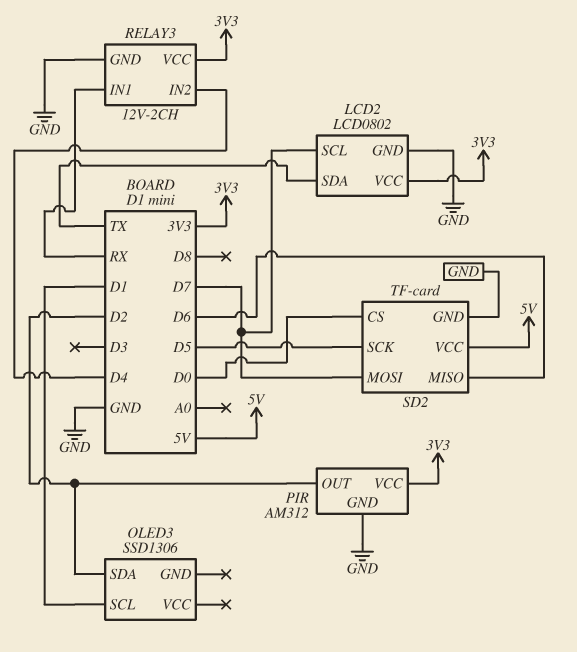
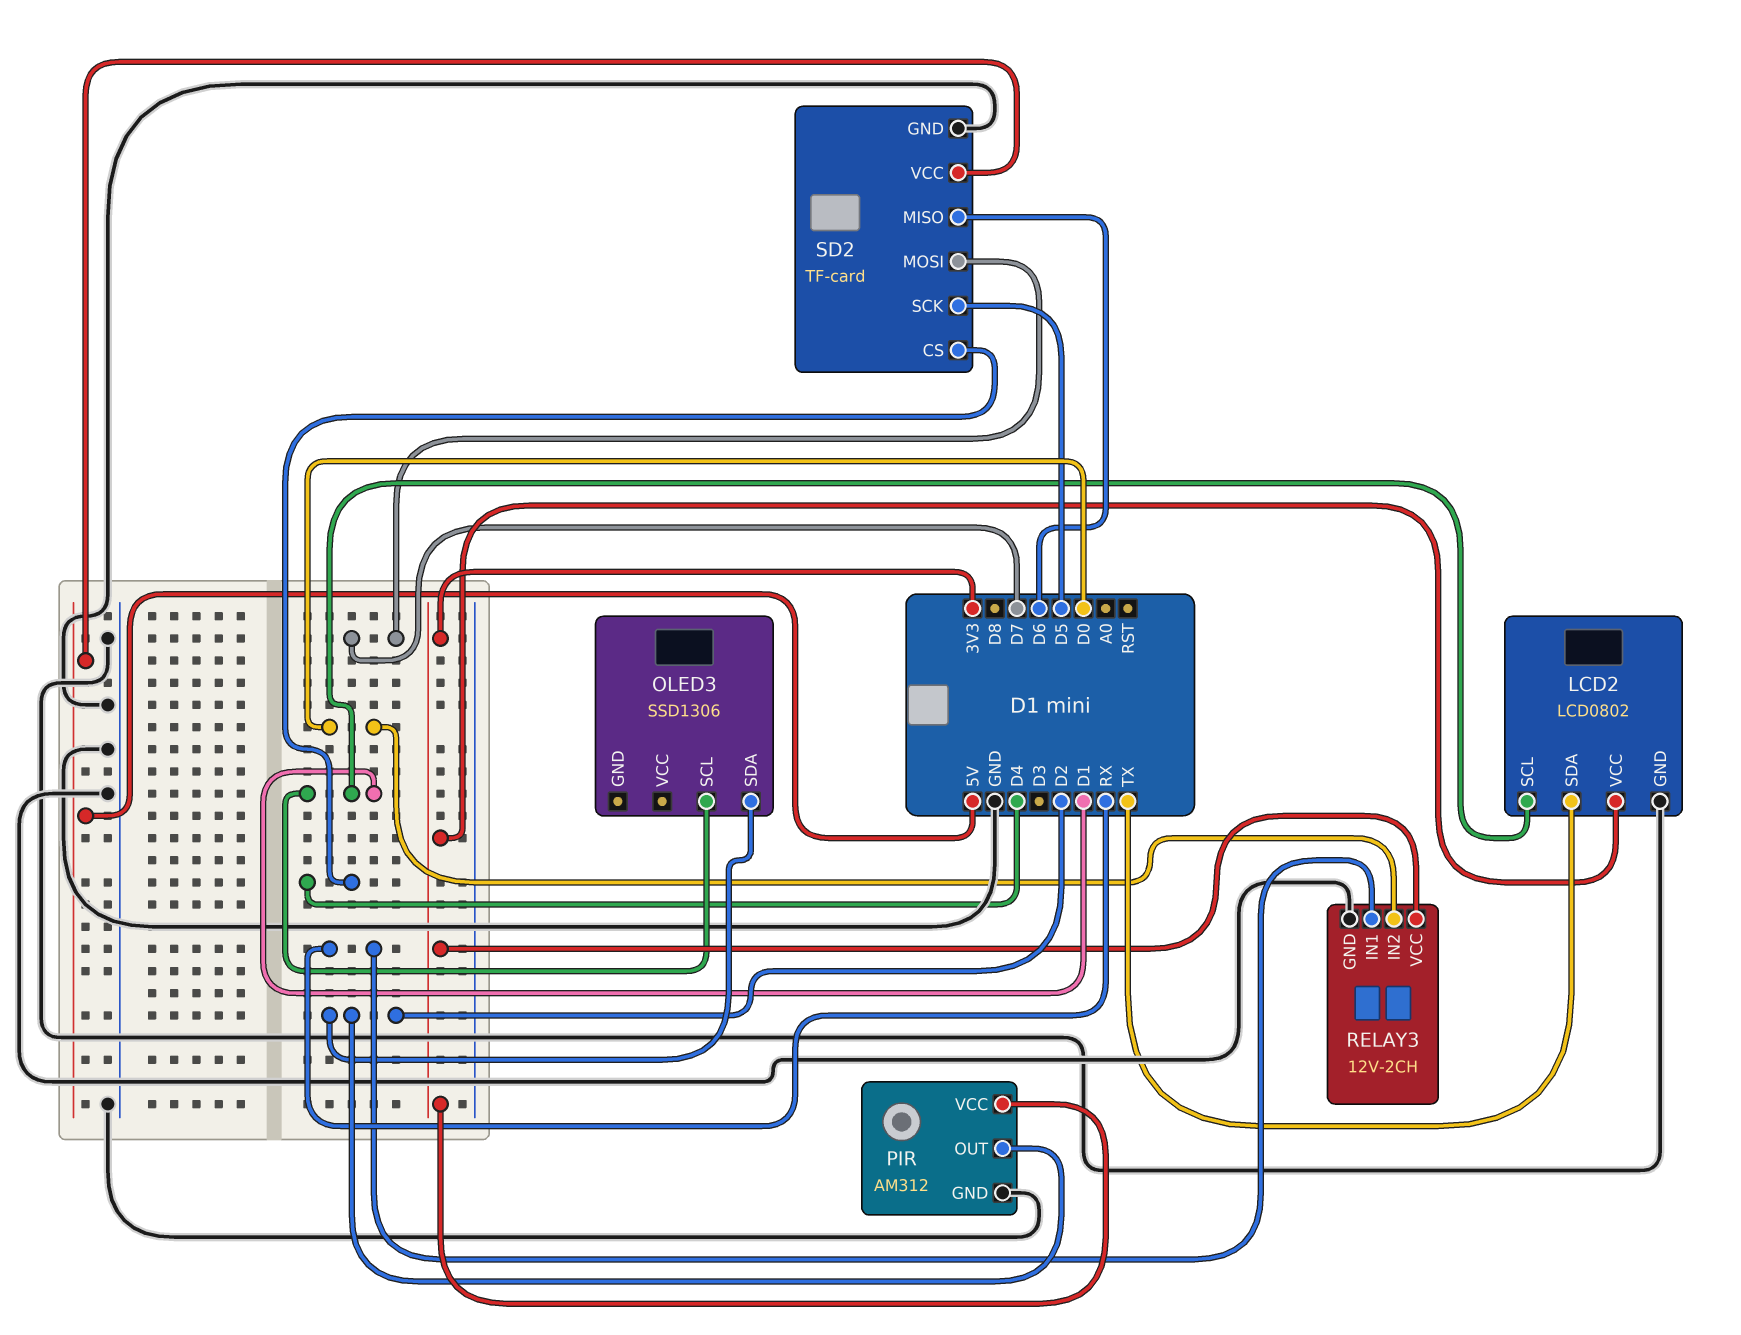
LCD2 pin SCL: D7 -> D1
RELAY3 pin IN2: D4 -> D0
SD2 pin CS: D0 -> D4

